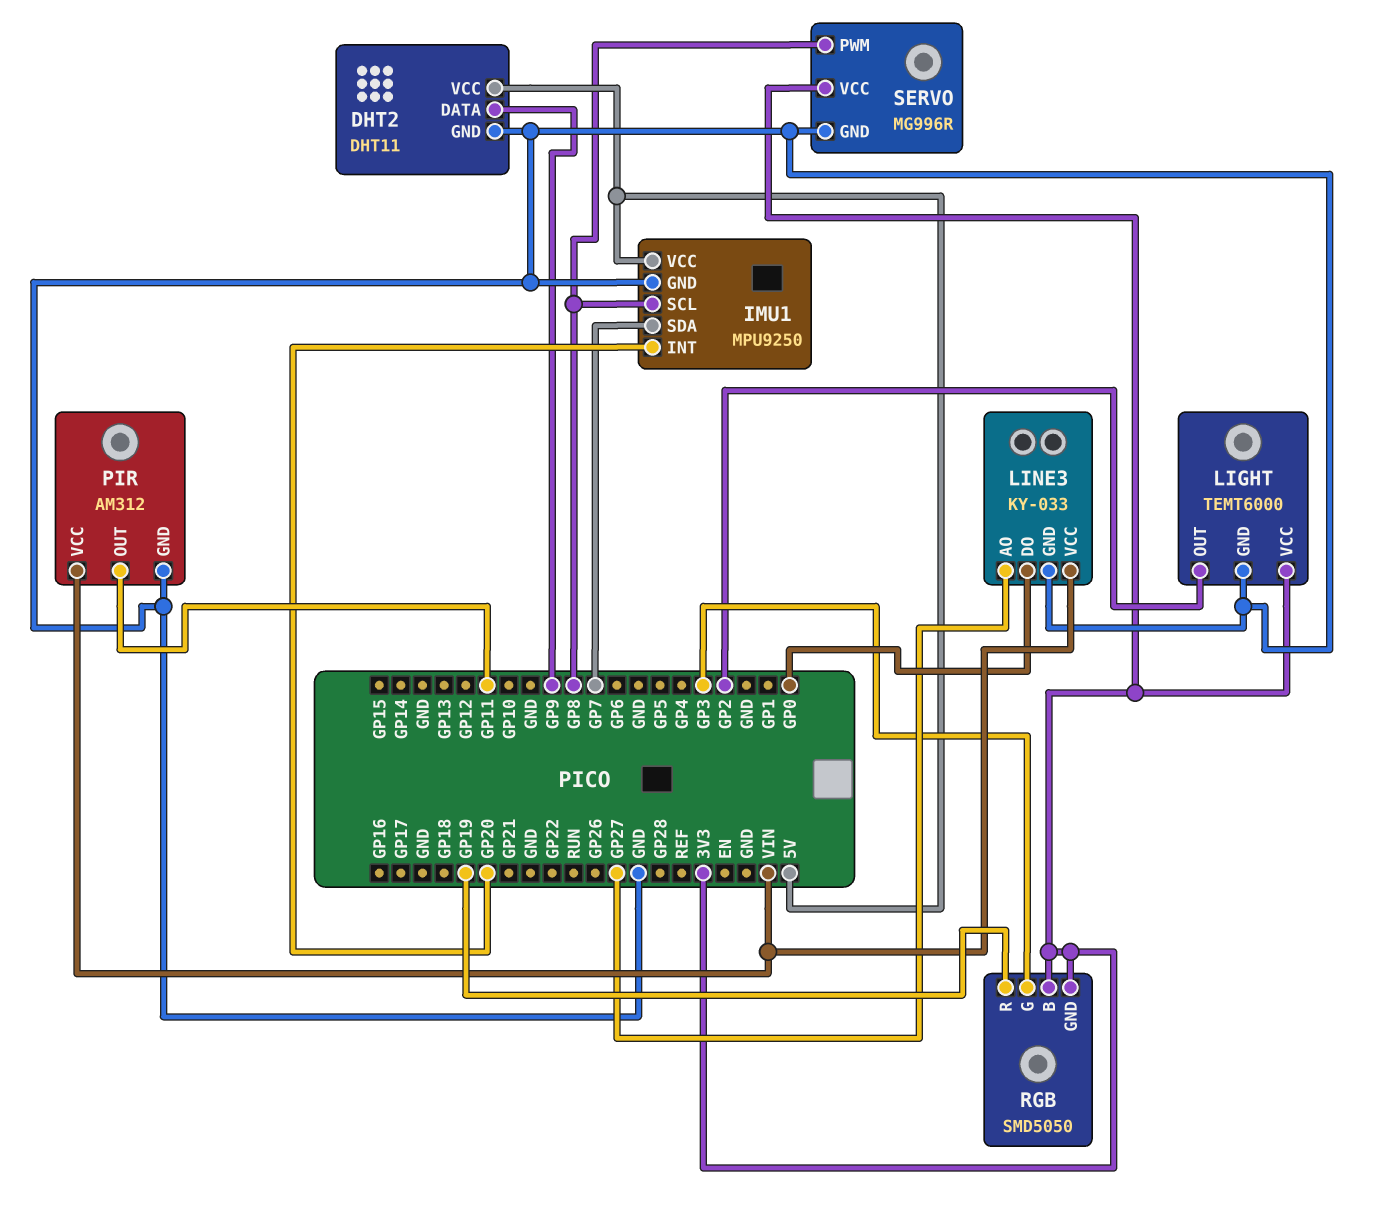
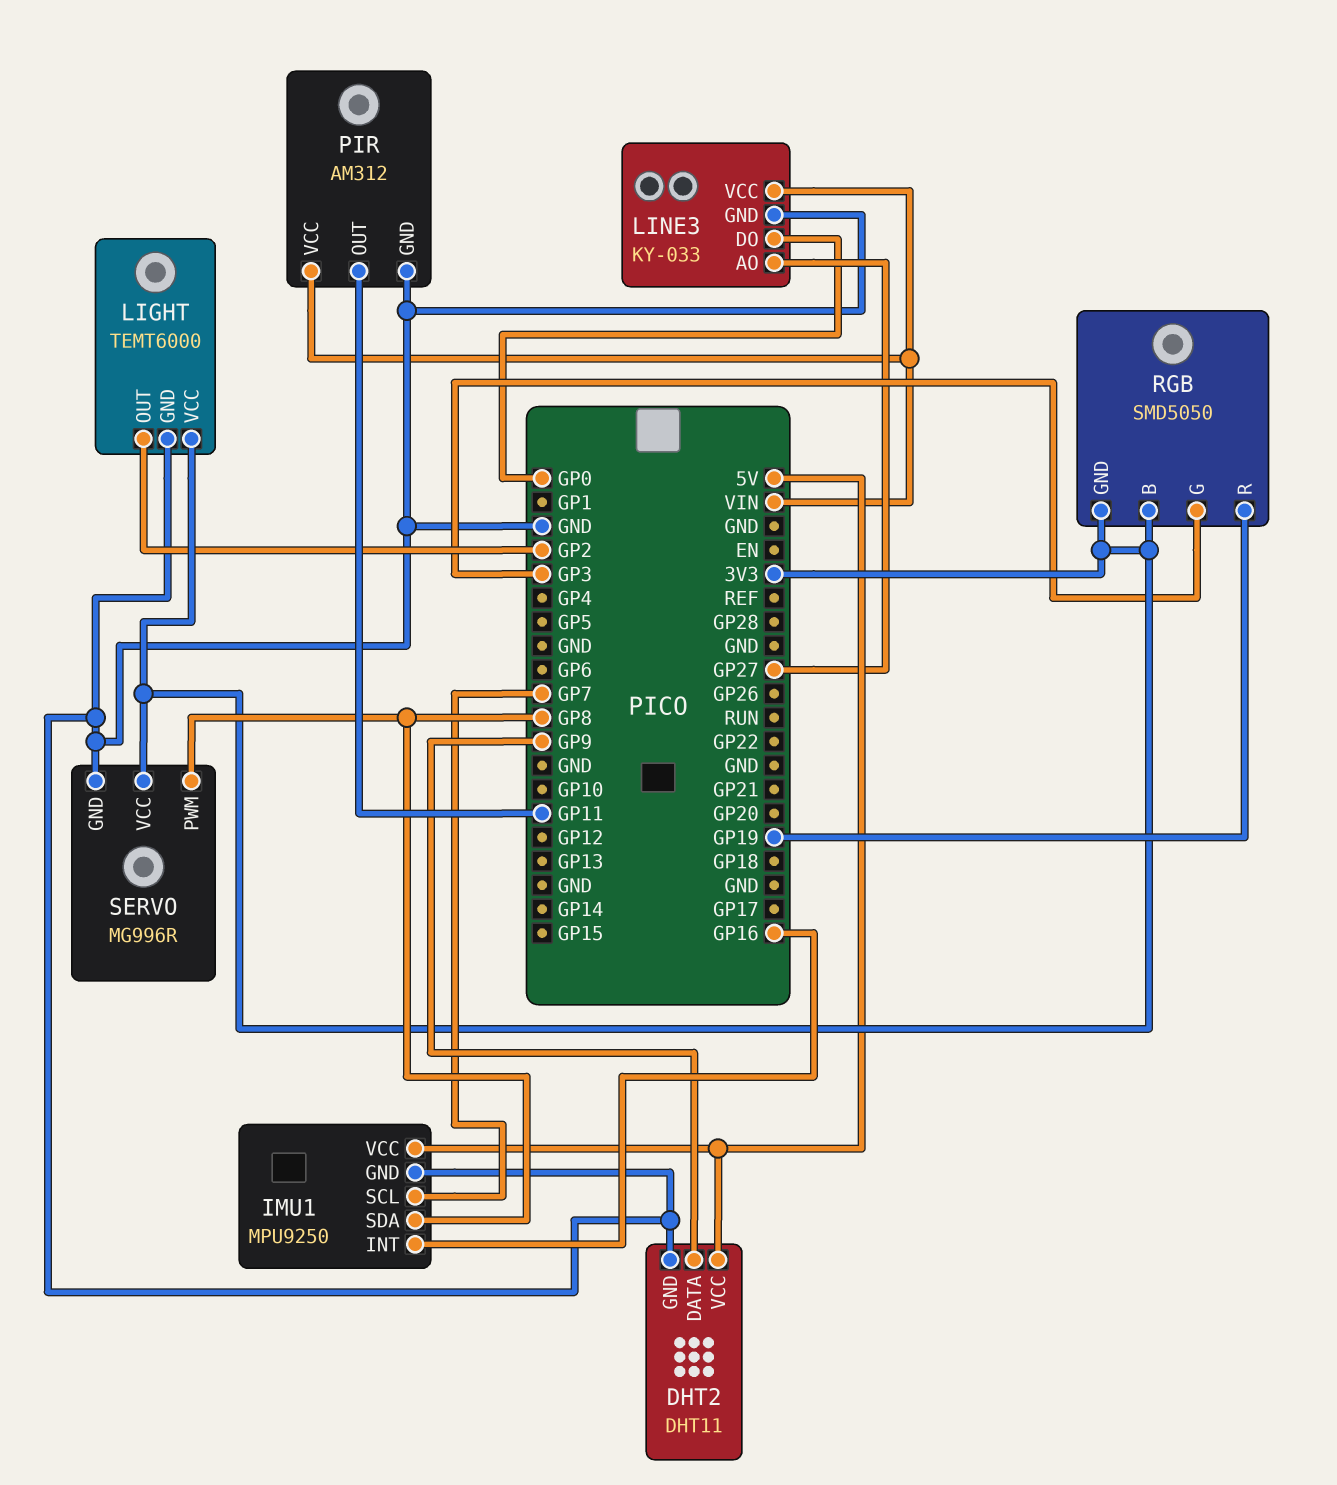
IMU1 pin INT: GP20 -> GP16
IMU1 pin SCL: GP8 -> GP7
IMU1 pin SDA: GP7 -> GP8

